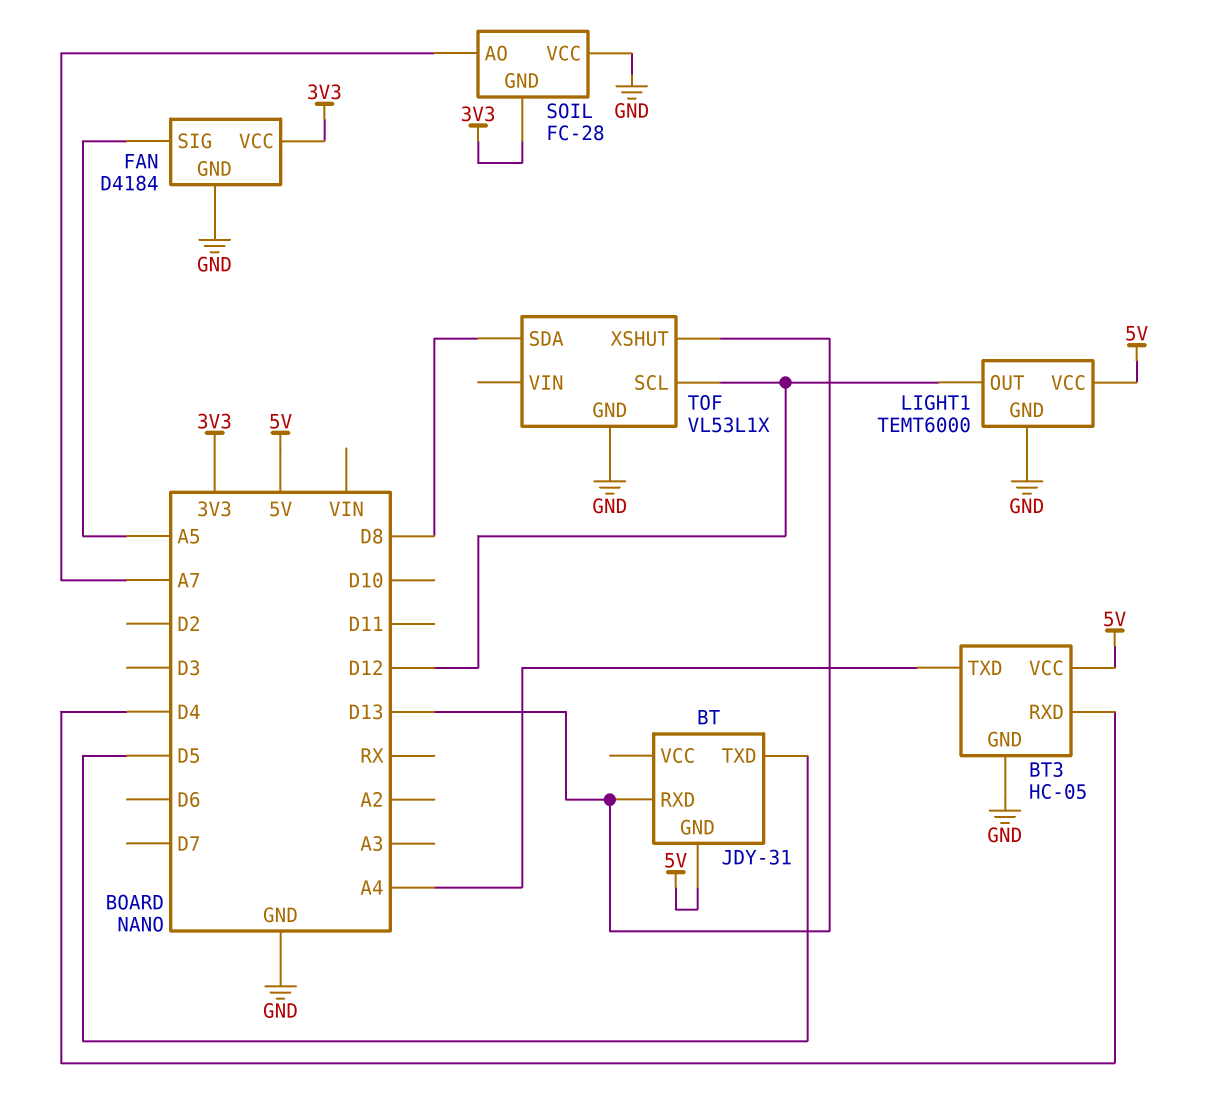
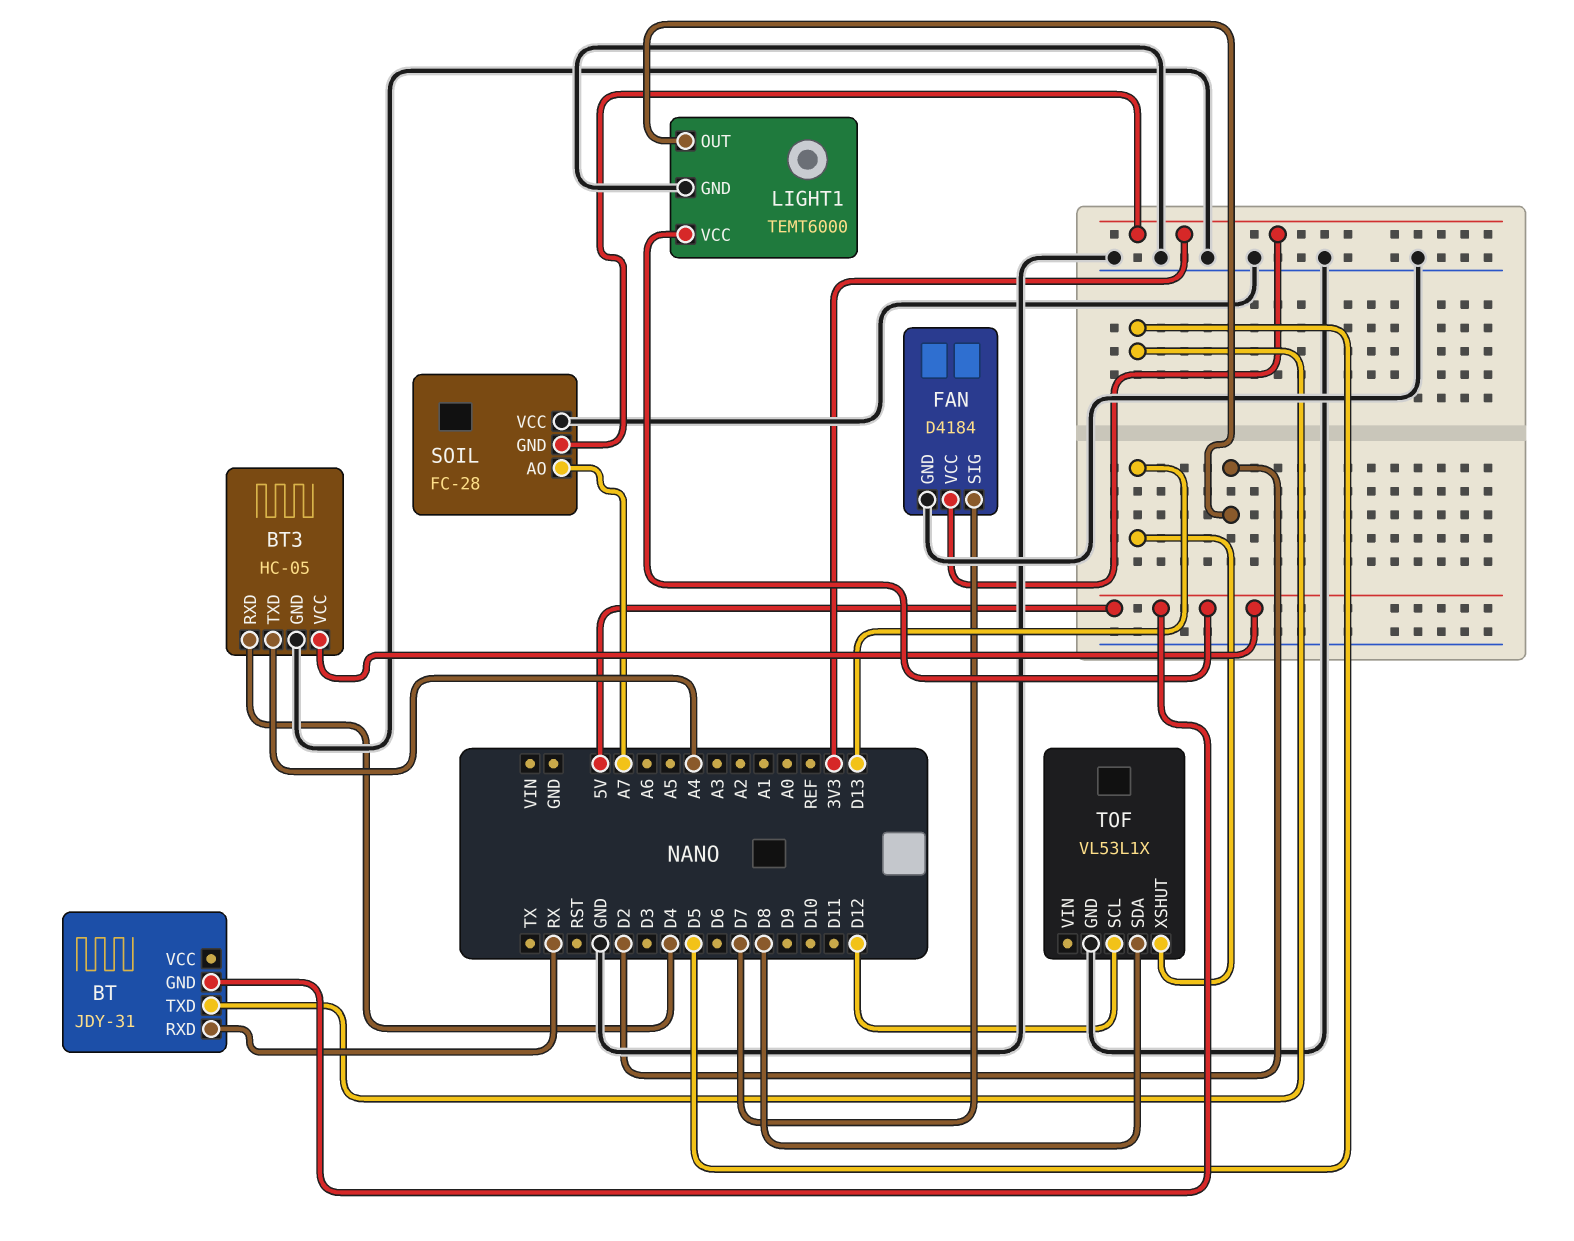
BT pin RXD: D13 -> RX
FAN pin SIG: A5 -> D7
LIGHT1 pin OUT: D12 -> D2

